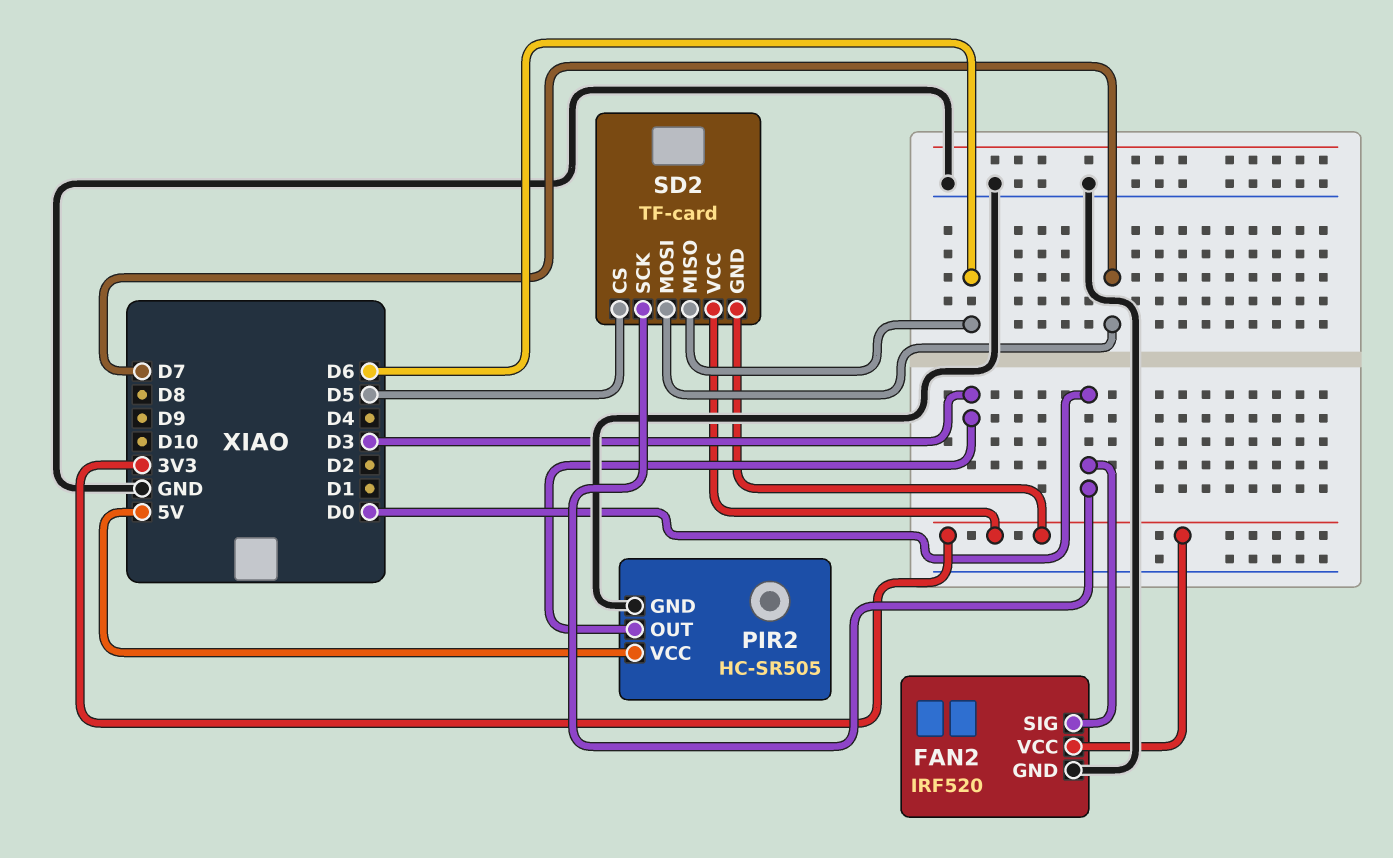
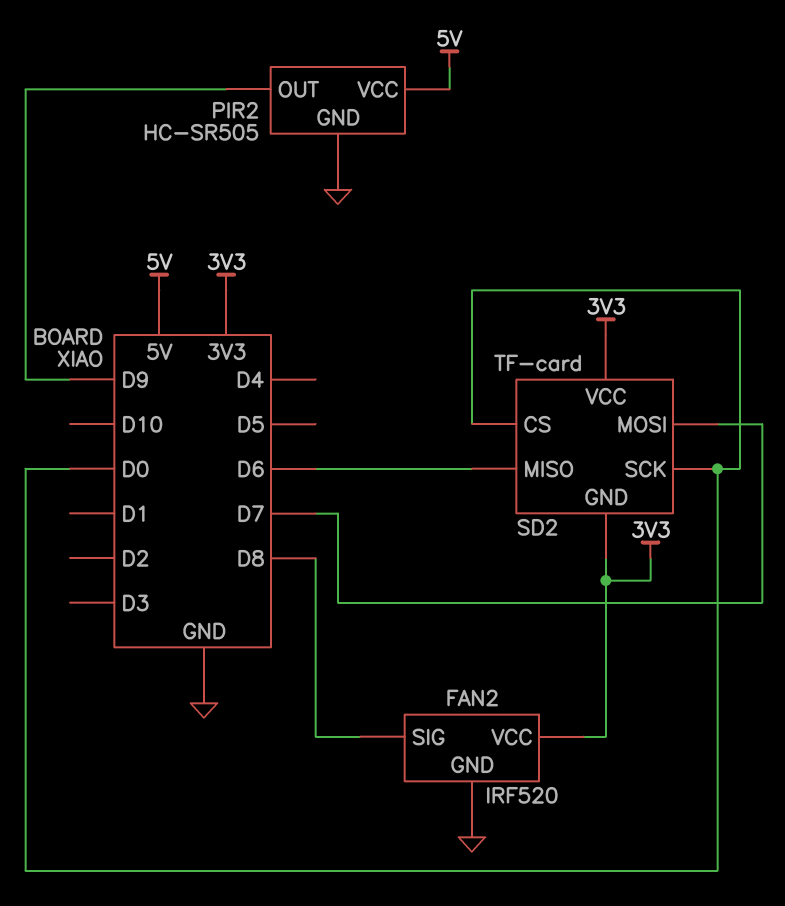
FAN2 pin SIG: D0 -> D8
PIR2 pin OUT: D3 -> D9
SD2 pin CS: D5 -> D0

